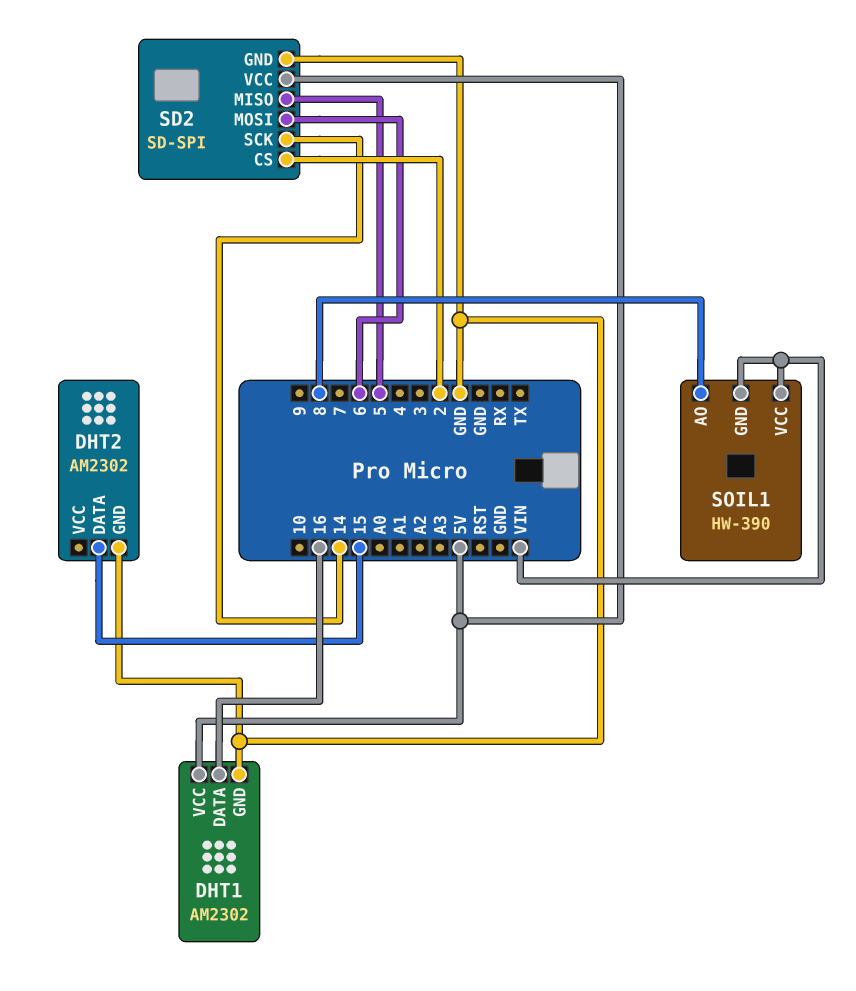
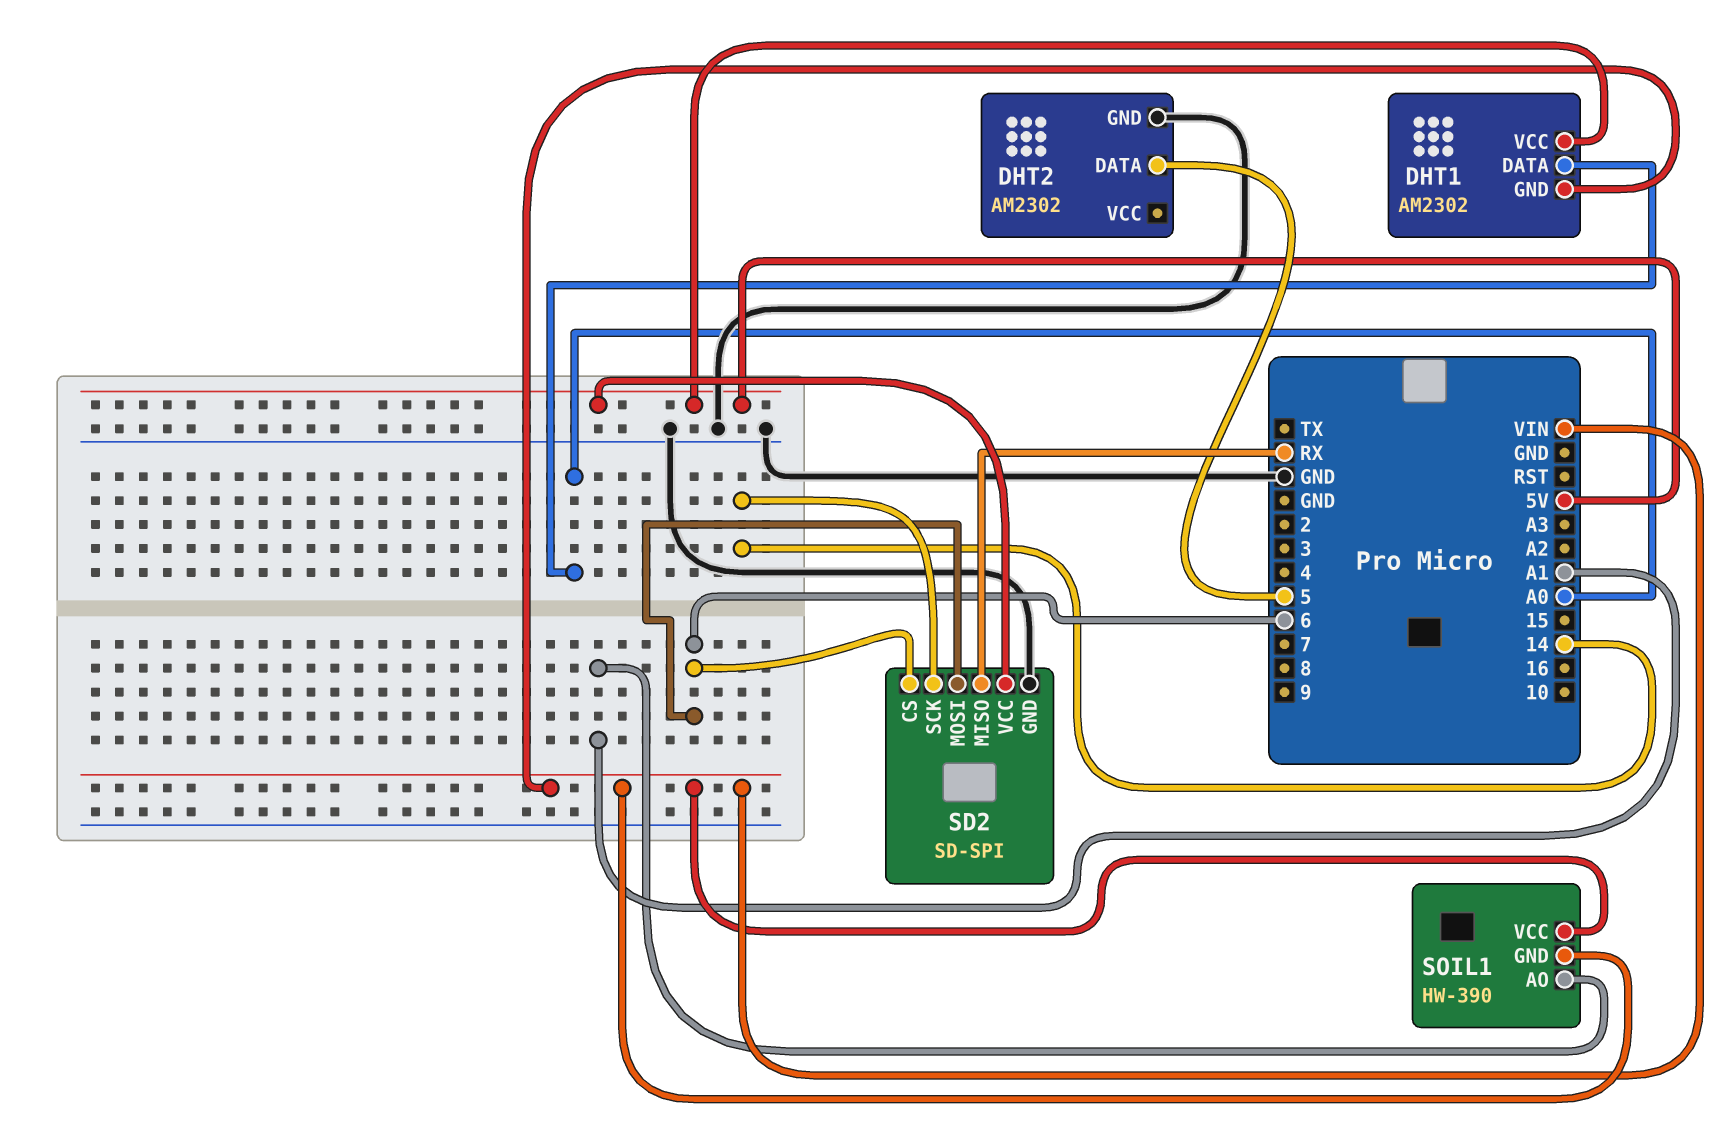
DHT1 pin DATA: 16 -> A0
DHT1 pin GND: GND -> VIN
DHT2 pin DATA: 15 -> 5
SD2 pin CS: 2 -> 6
SD2 pin MISO: 5 -> RX
SOIL1 pin AO: 8 -> A1

